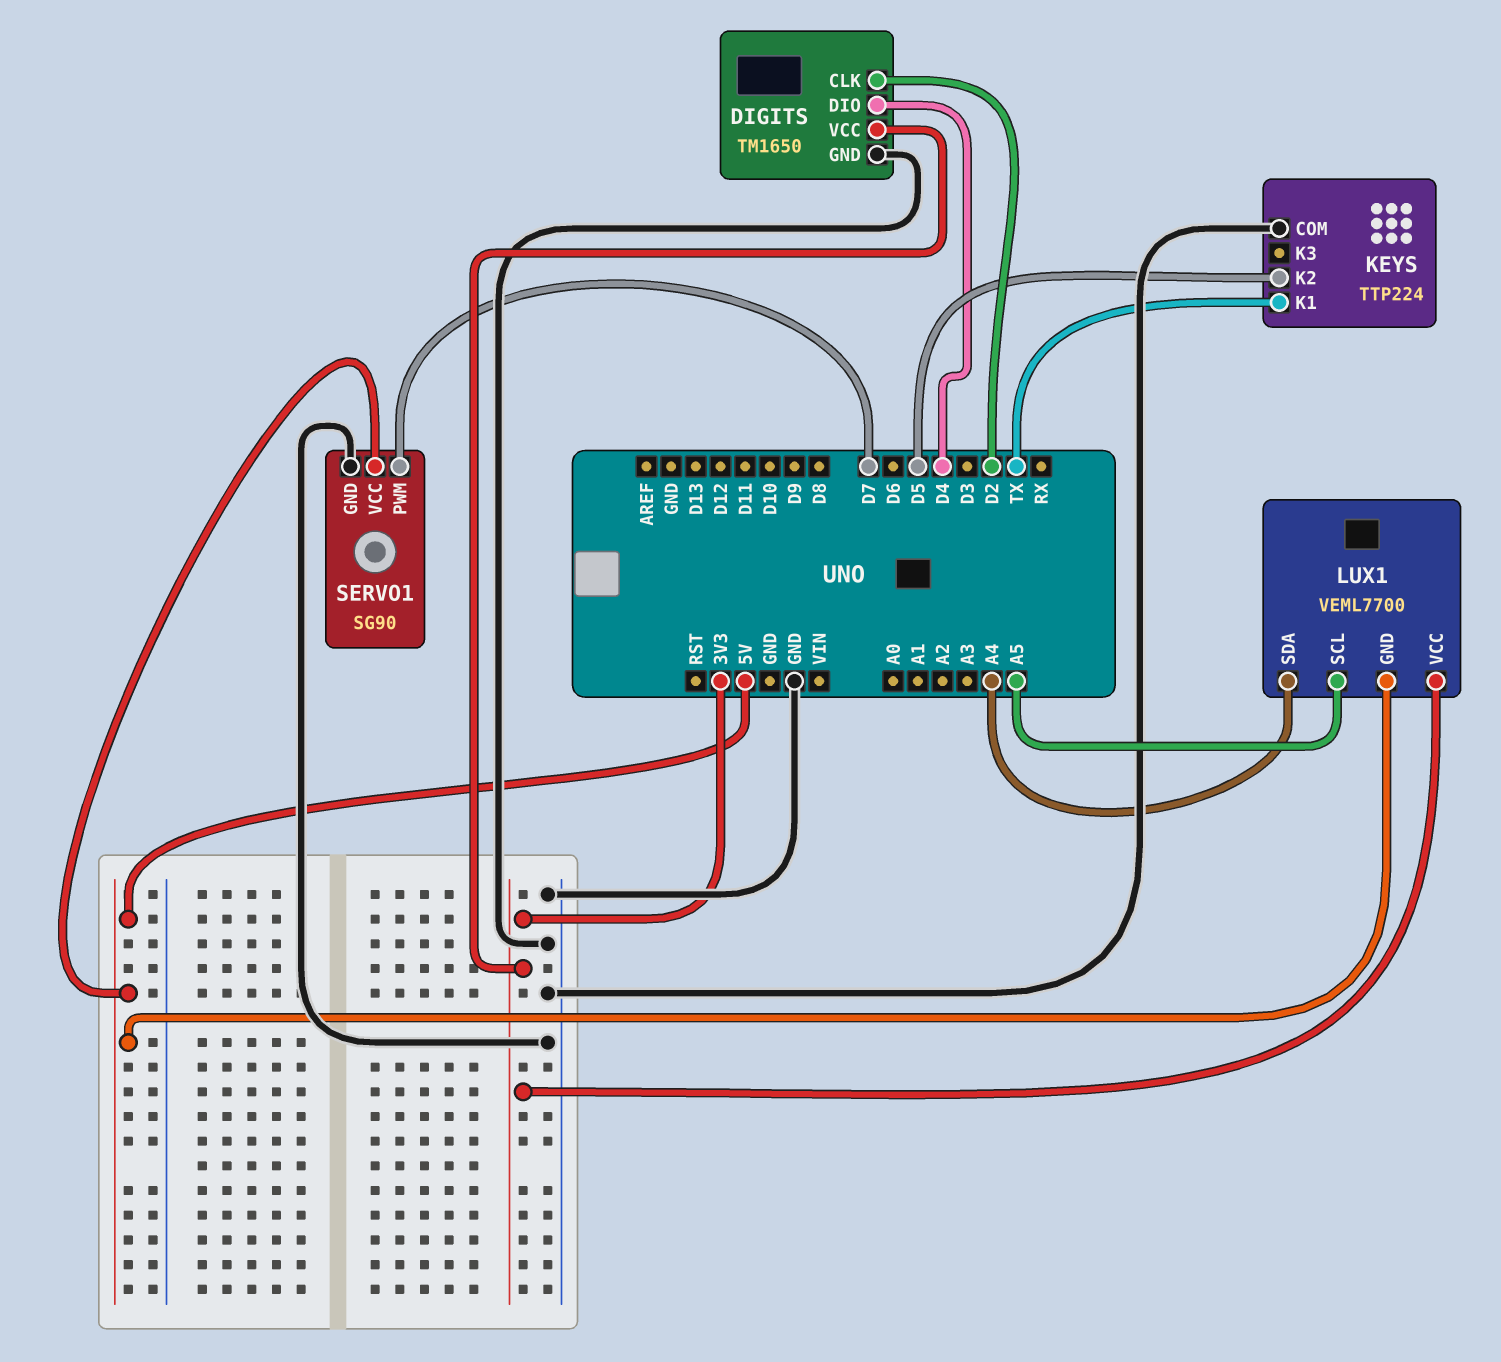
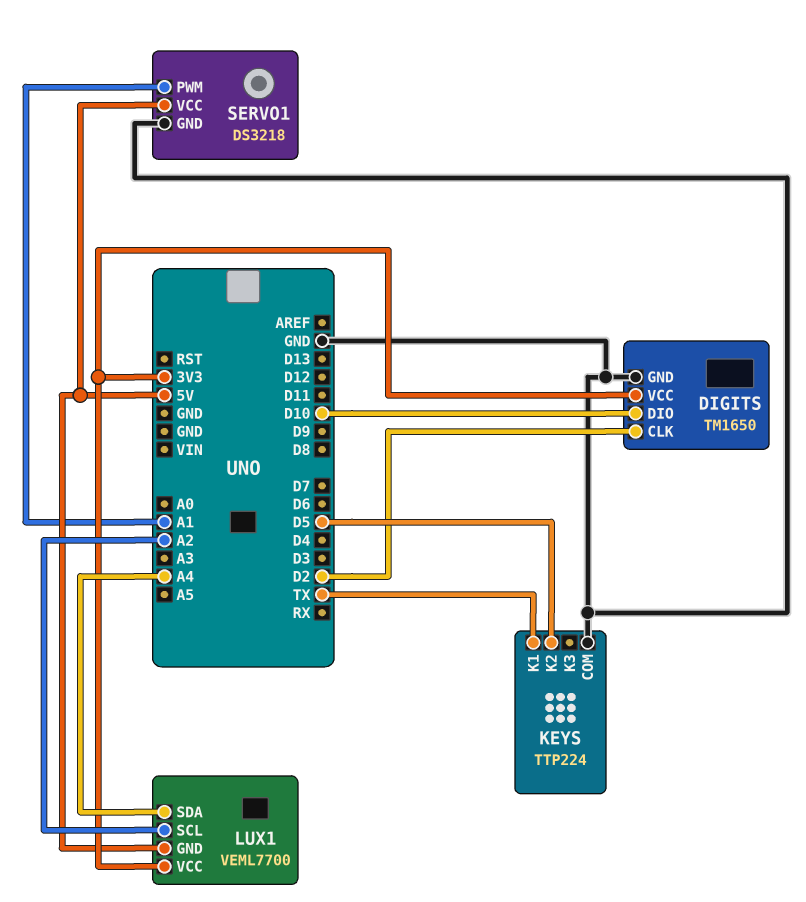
DIGITS pin DIO: D4 -> D10
LUX1 pin SCL: A5 -> A2
SERVO1: SG90 -> DS3218
SERVO1 pin PWM: D7 -> A1

